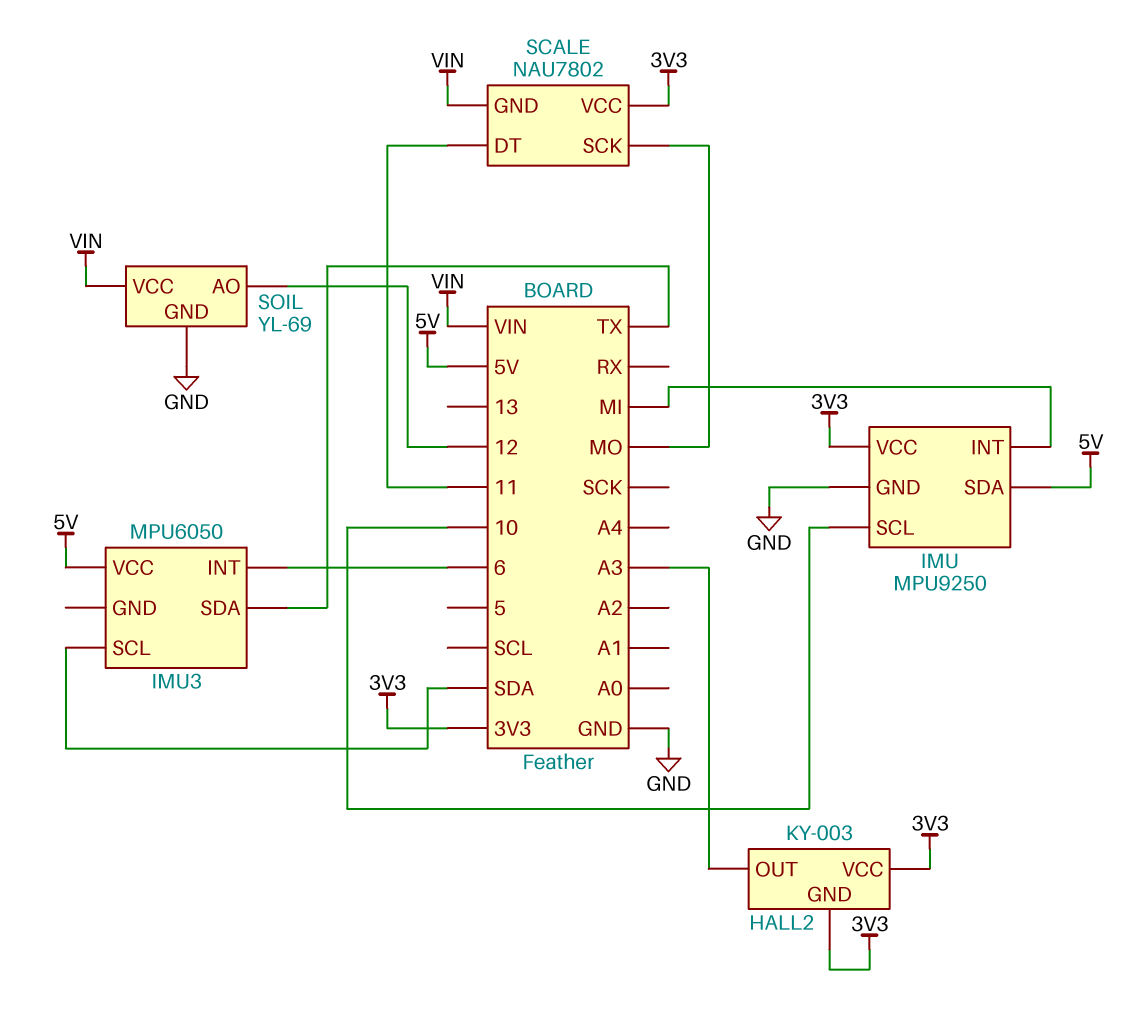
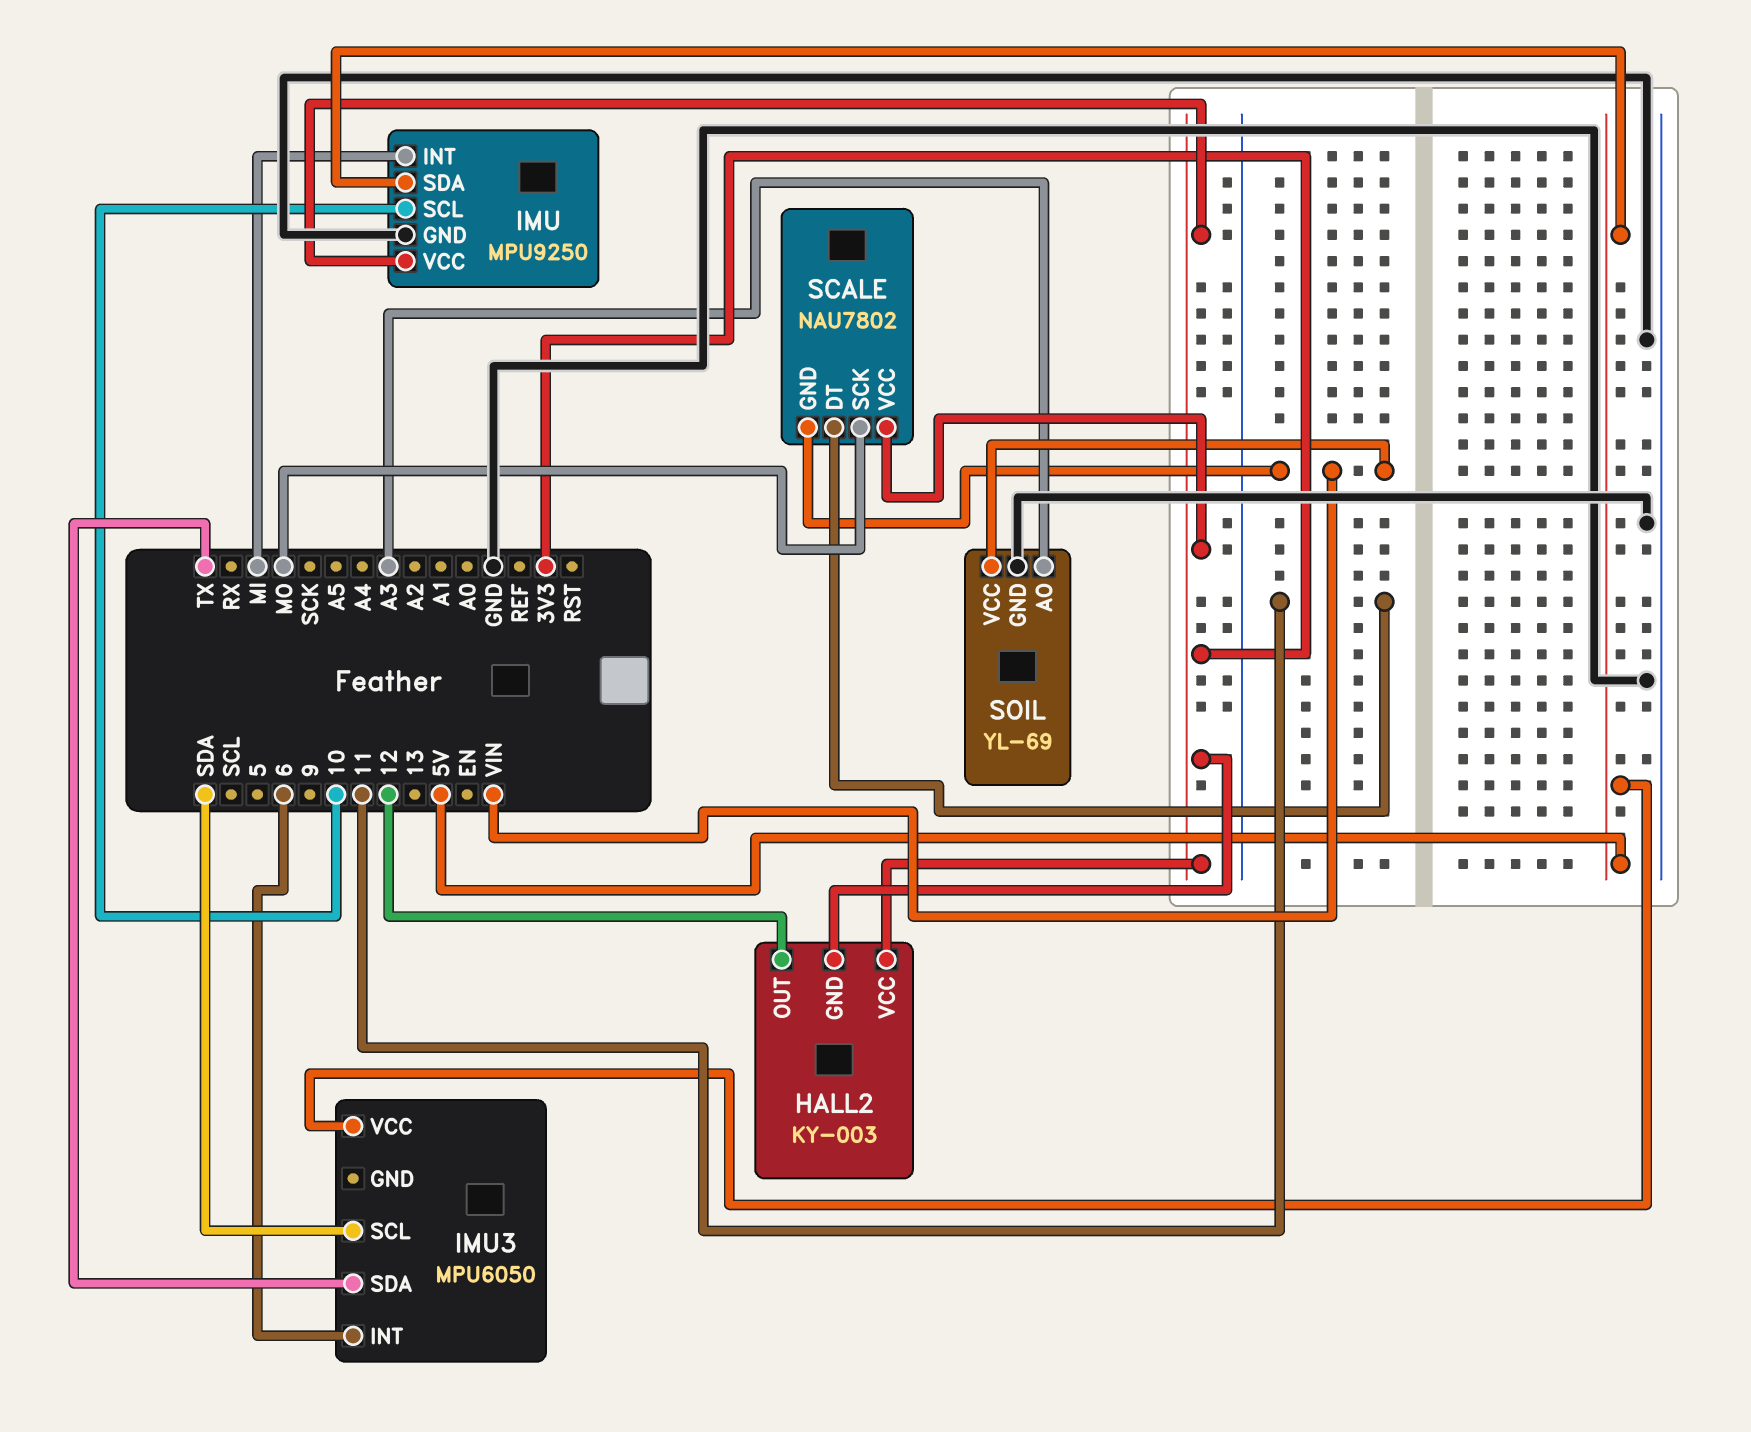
HALL2 pin OUT: A3 -> 12
SOIL pin AO: 12 -> A3

